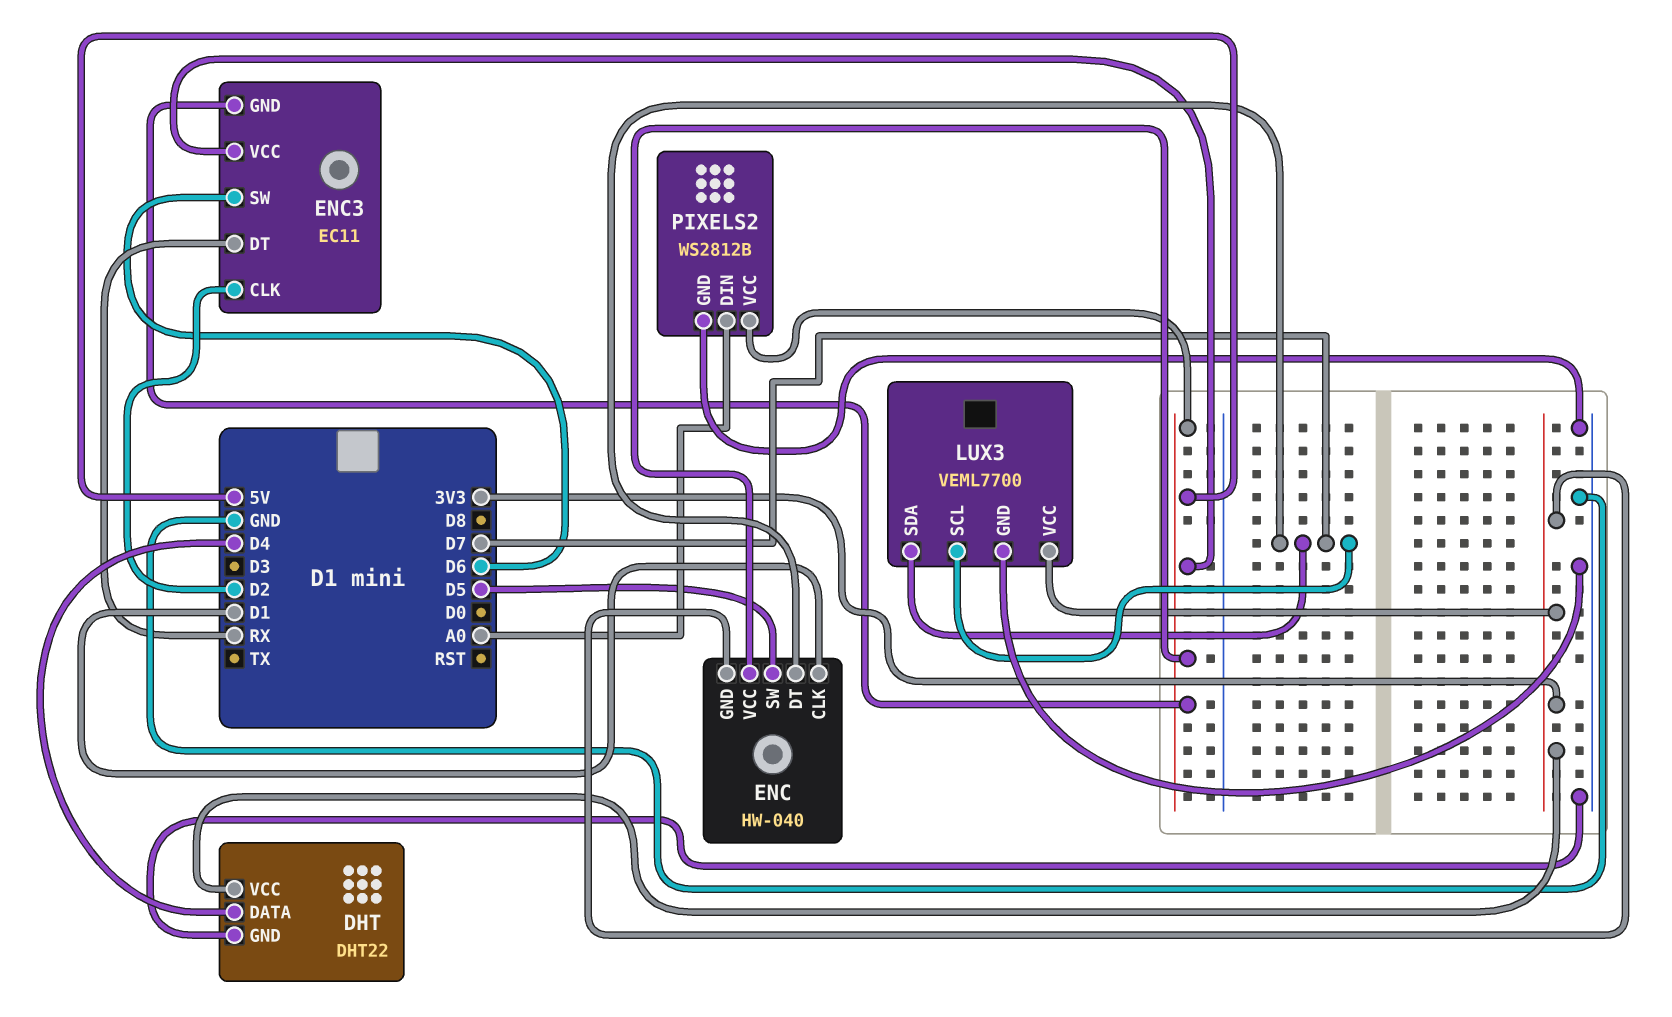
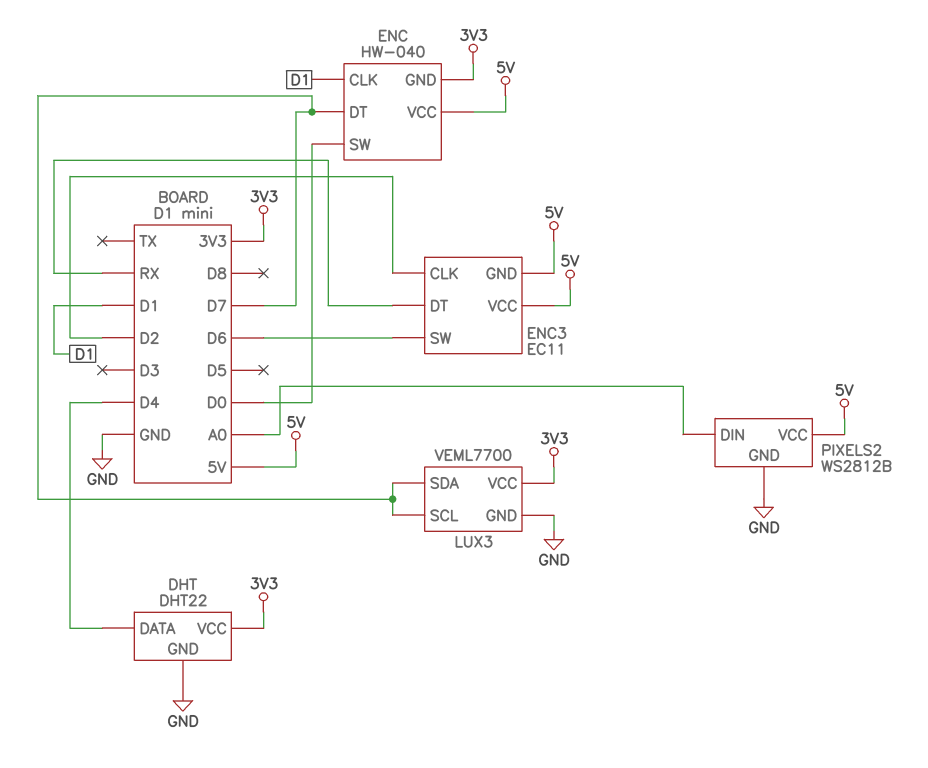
ENC pin SW: D5 -> D0

